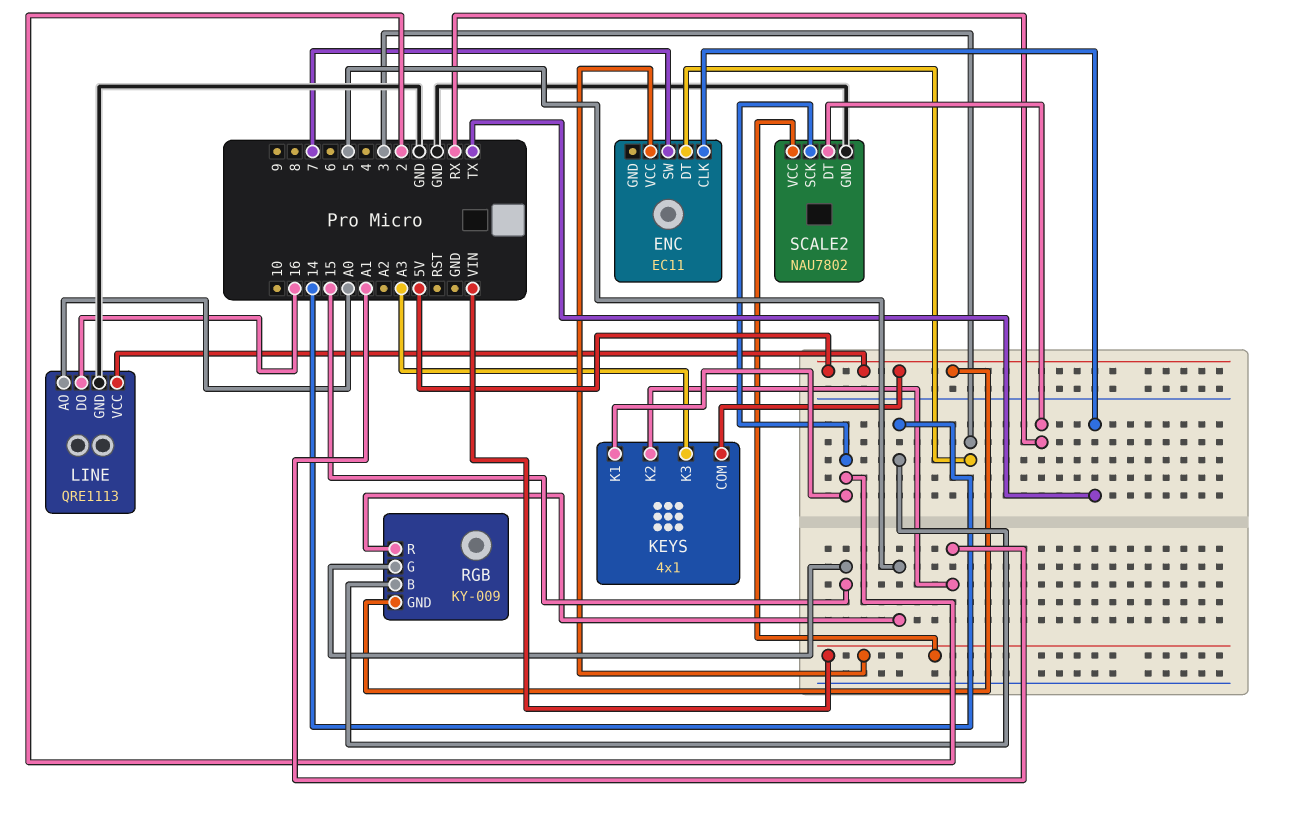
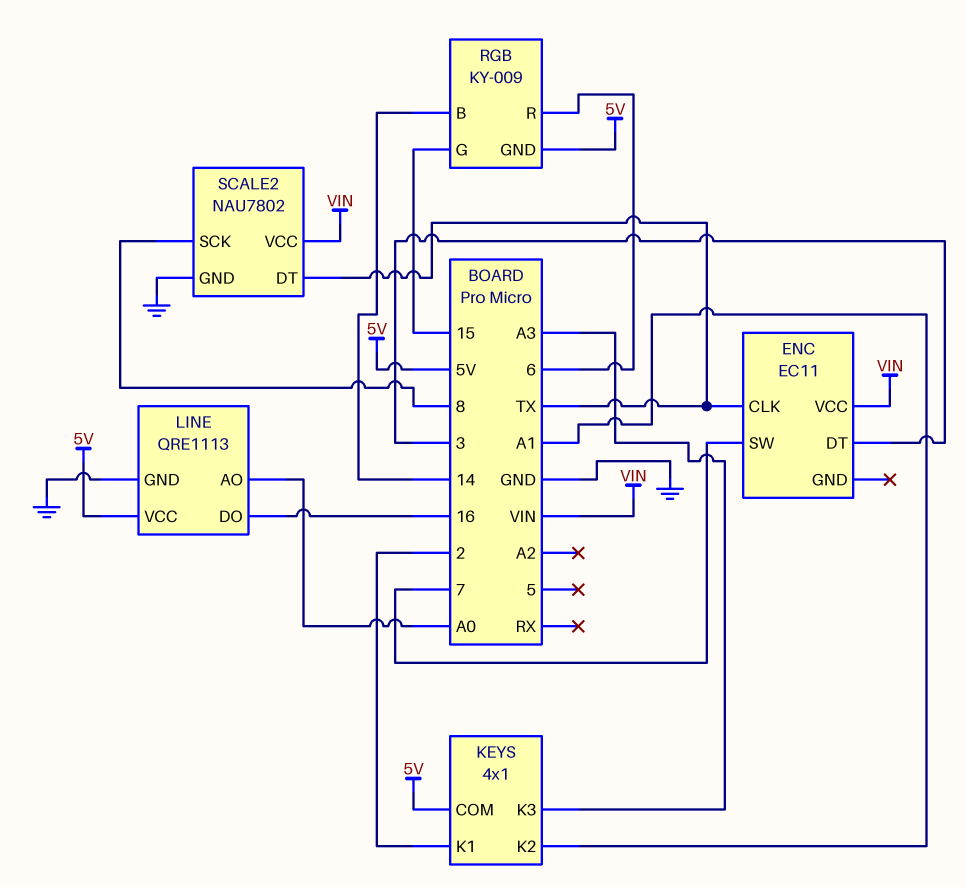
RGB pin R: 5 -> 6
SCALE2 pin DT: RX -> TX
SCALE2 pin SCK: 2 -> 8

